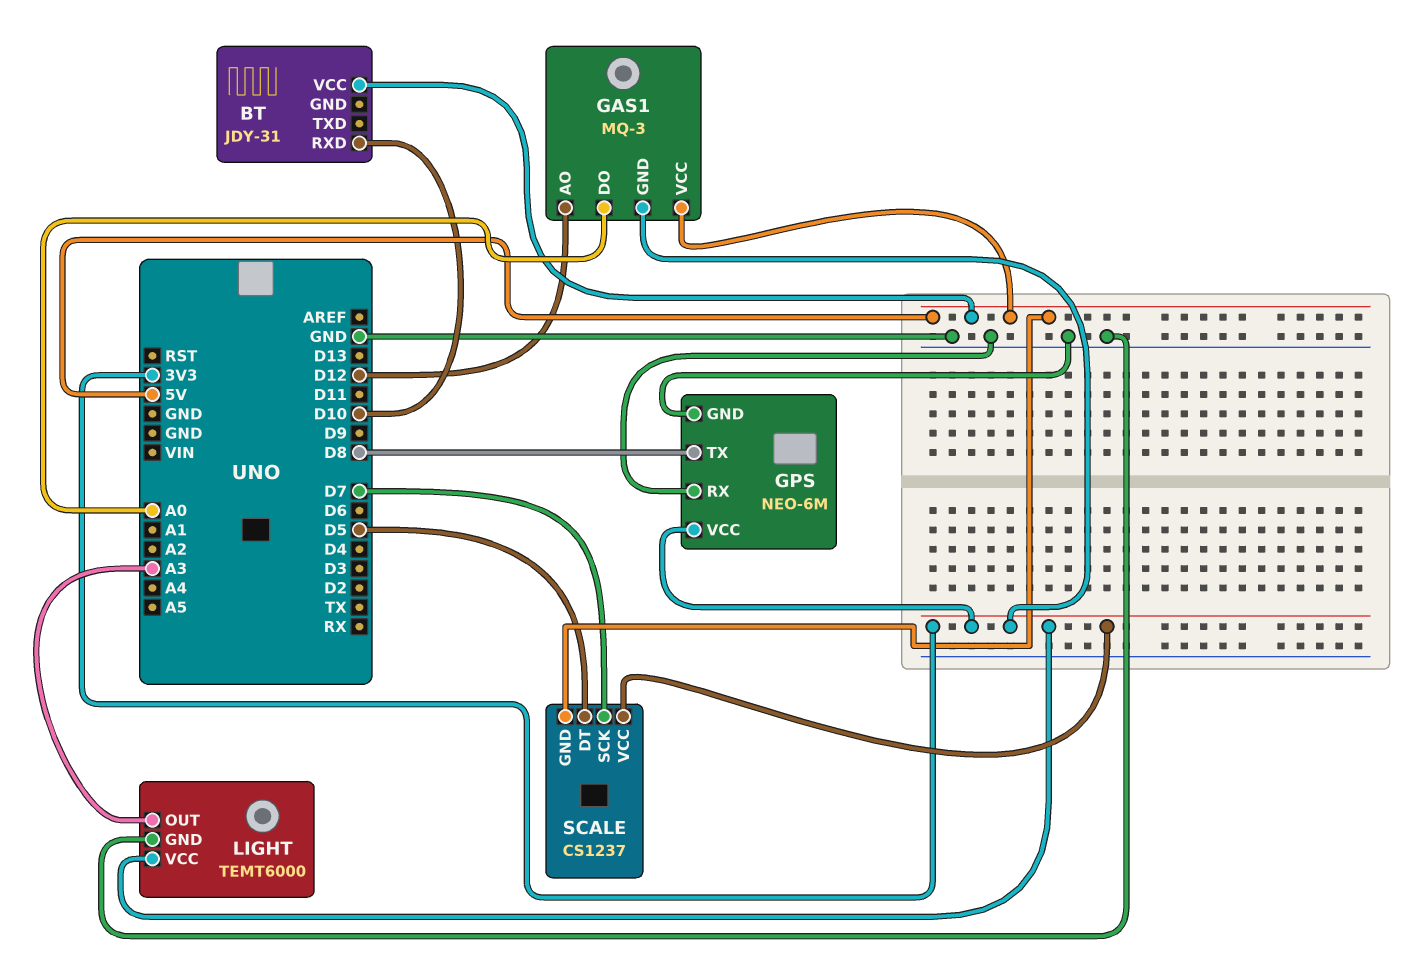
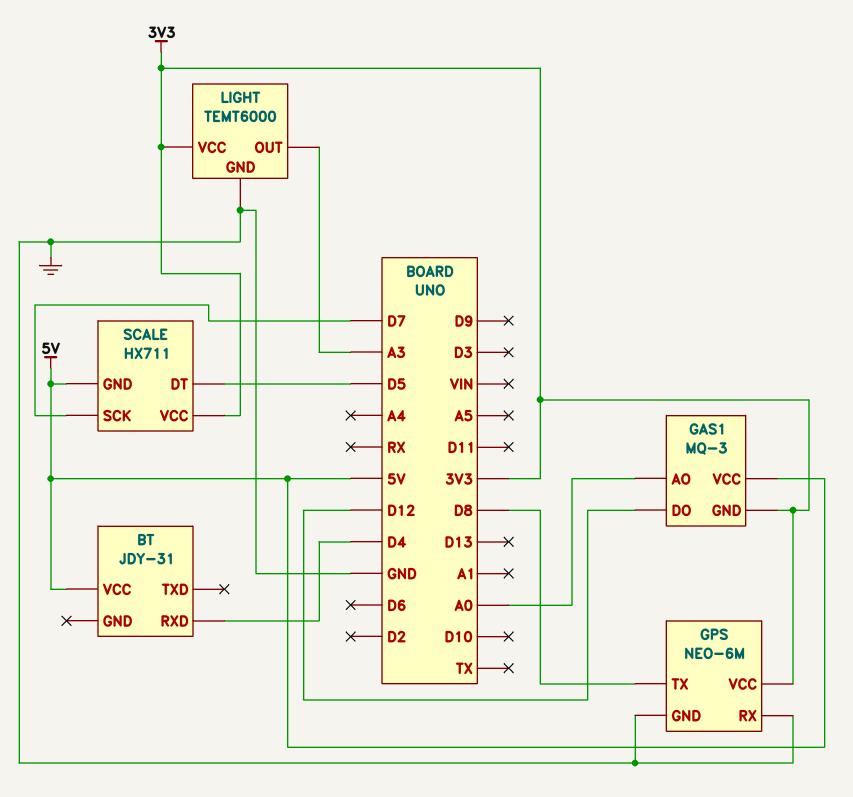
BT pin RXD: D10 -> D4
GAS1 pin AO: D12 -> A0
GAS1 pin DO: A0 -> D12
SCALE: CS1237 -> HX711

